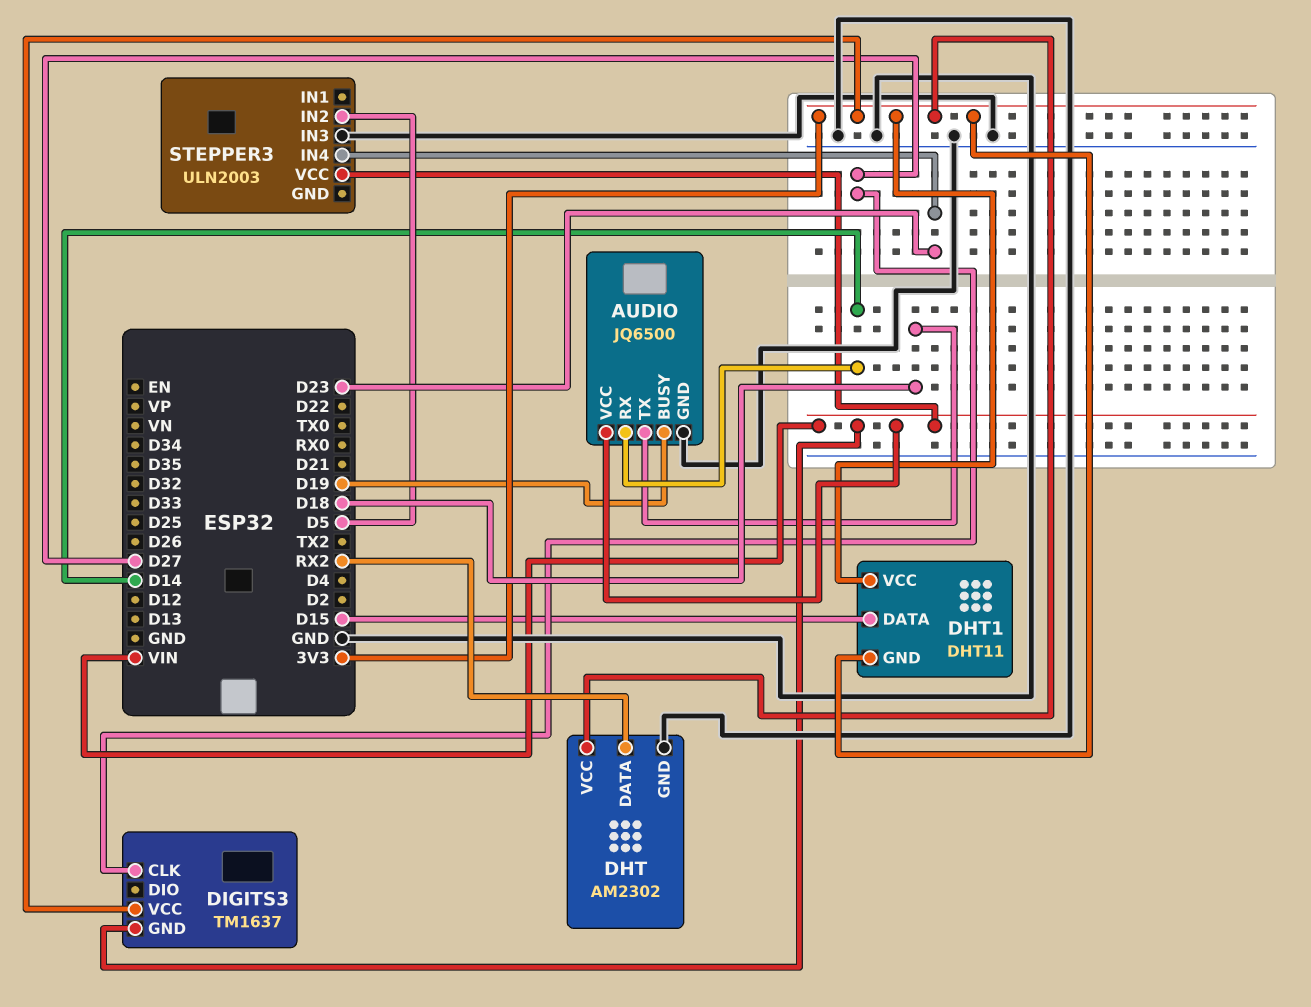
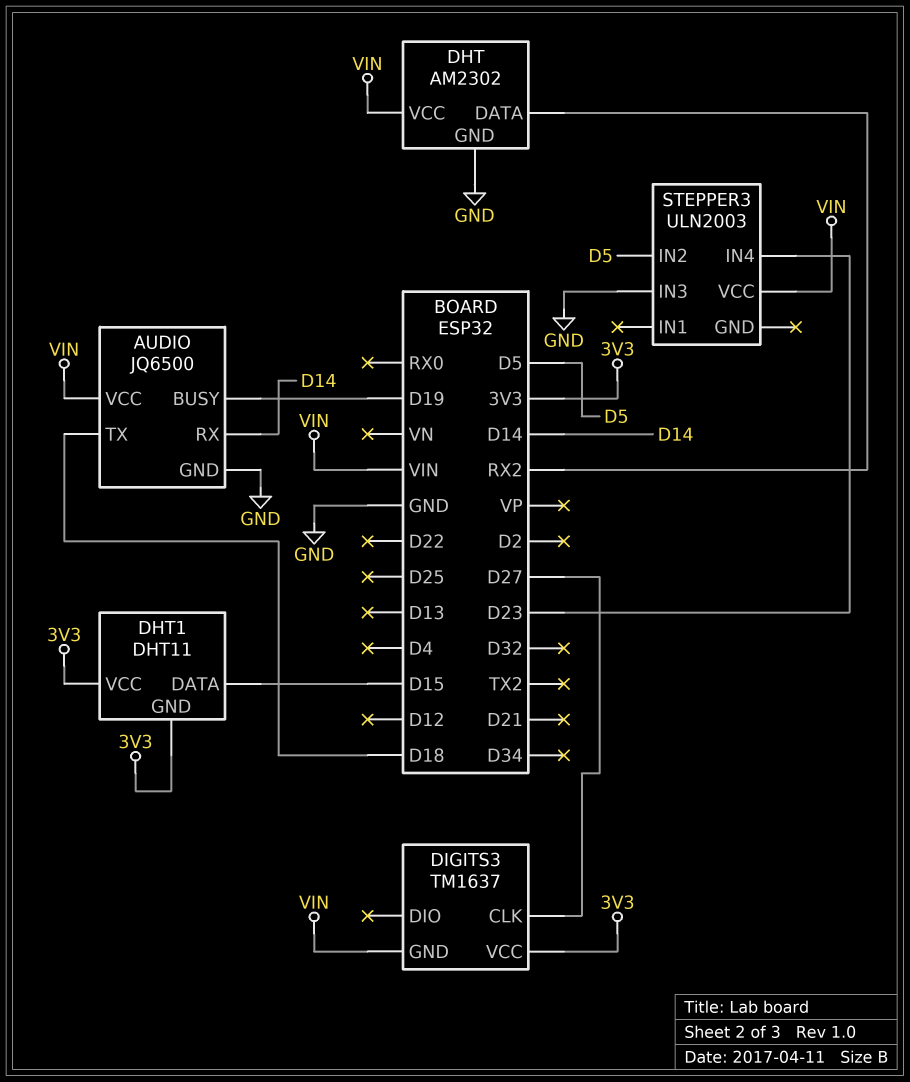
DHT pin VCC: 3V3 -> VIN

